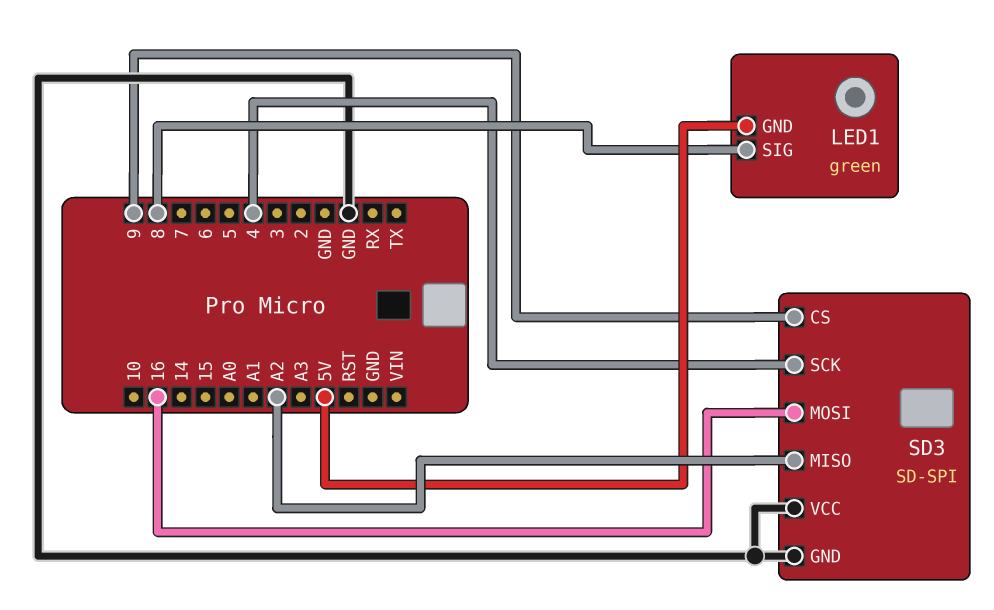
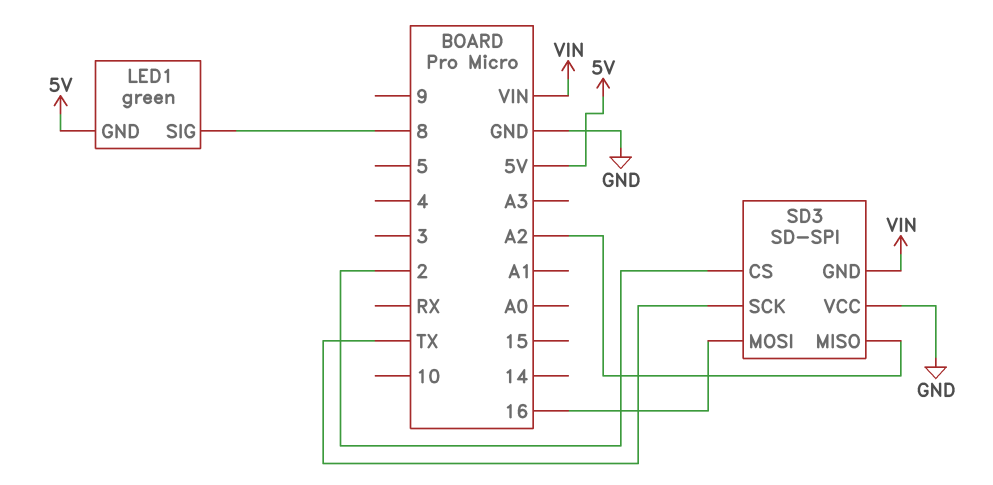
SD3 pin CS: 9 -> 2
SD3 pin GND: GND -> VIN
SD3 pin SCK: 4 -> TX

